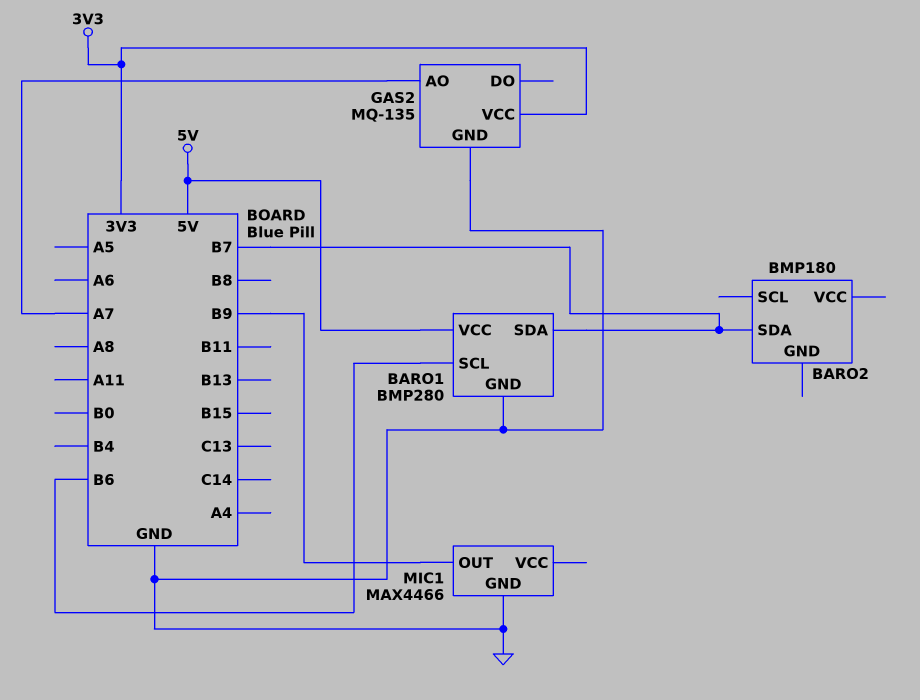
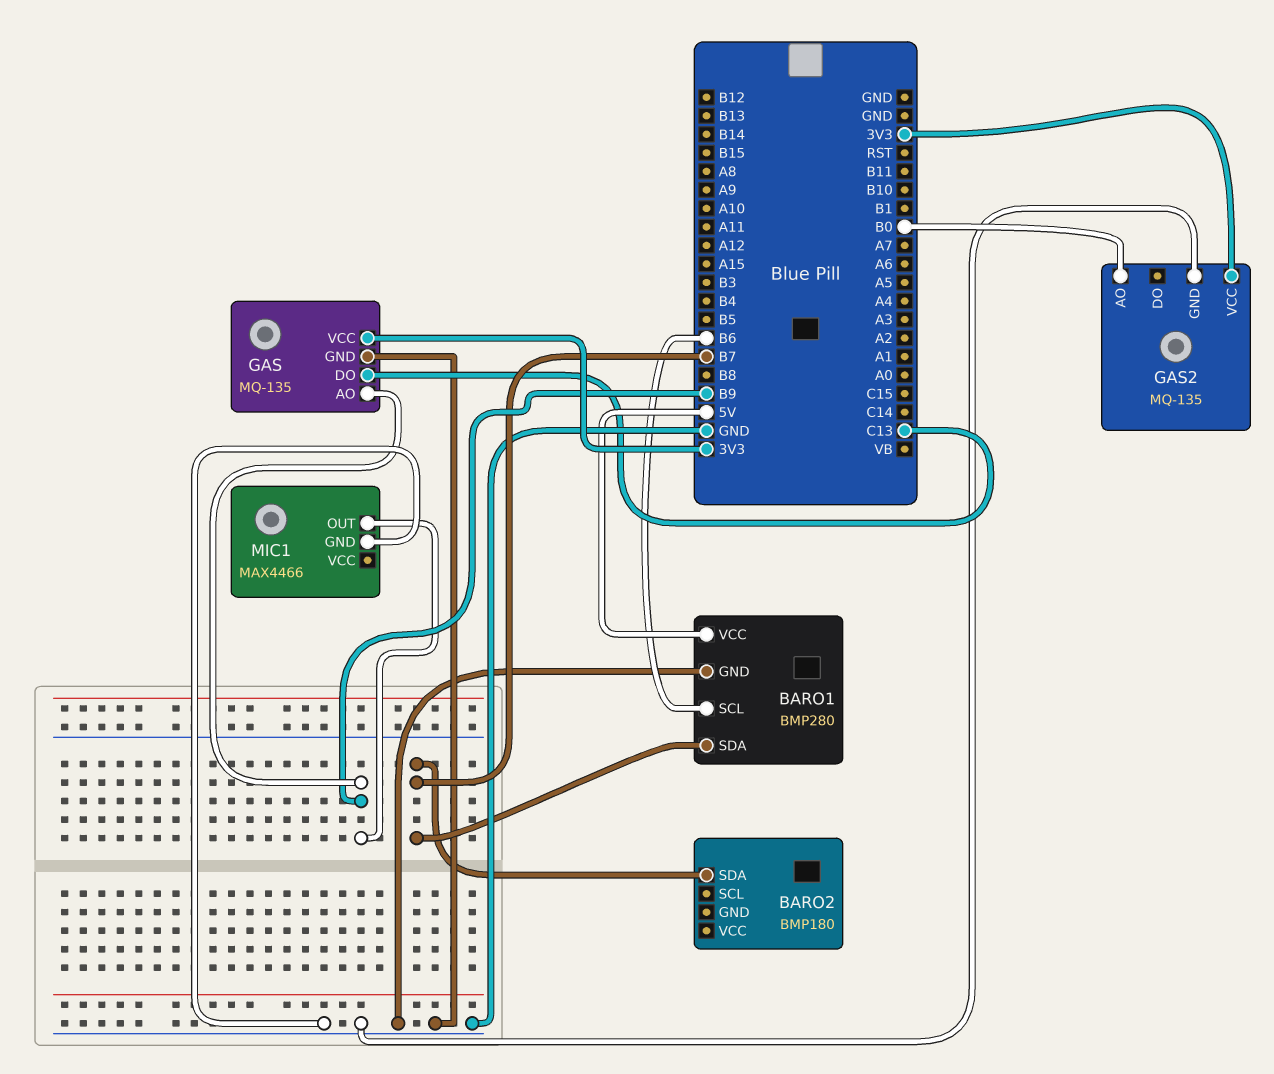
GAS: none -> MQ-135
GAS pin AO: none -> B9
GAS pin DO: none -> C13
GAS pin GND: none -> GND
GAS pin VCC: none -> 3V3
GAS2 pin AO: A7 -> B0

